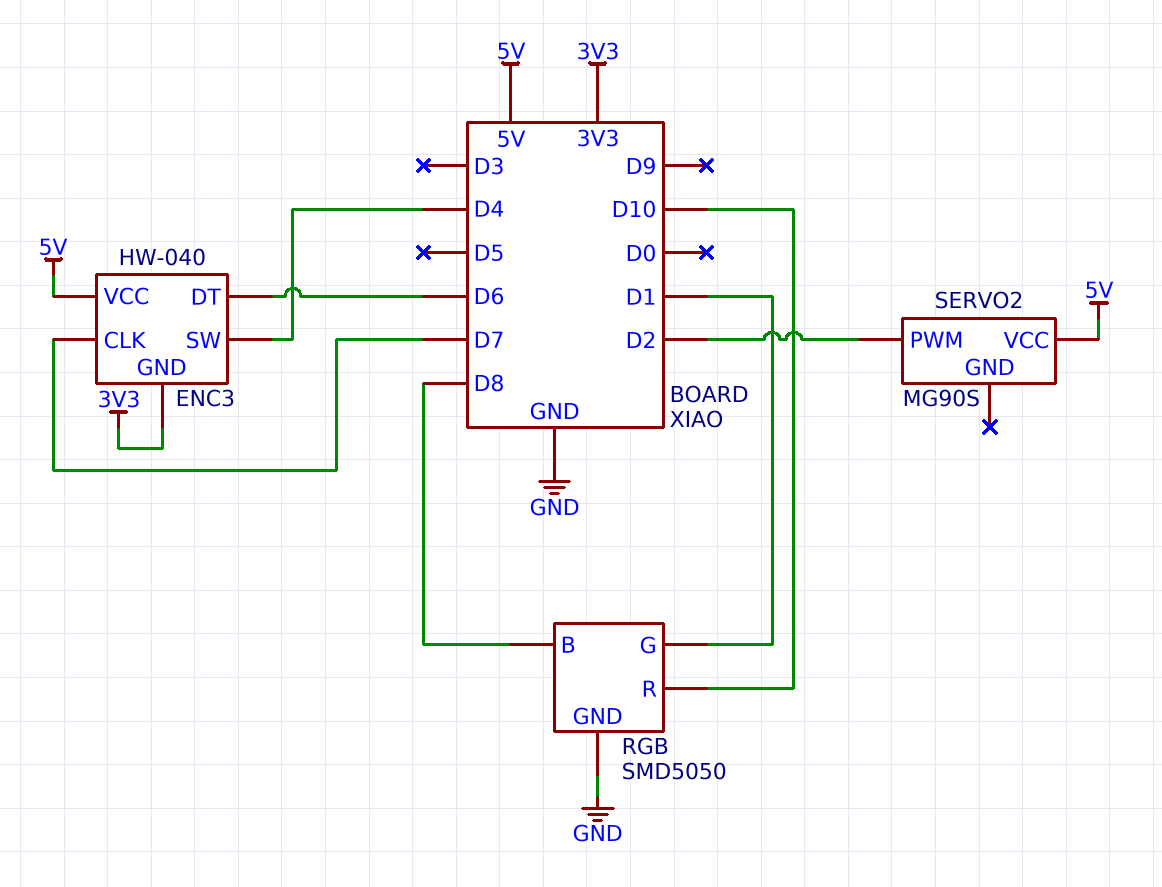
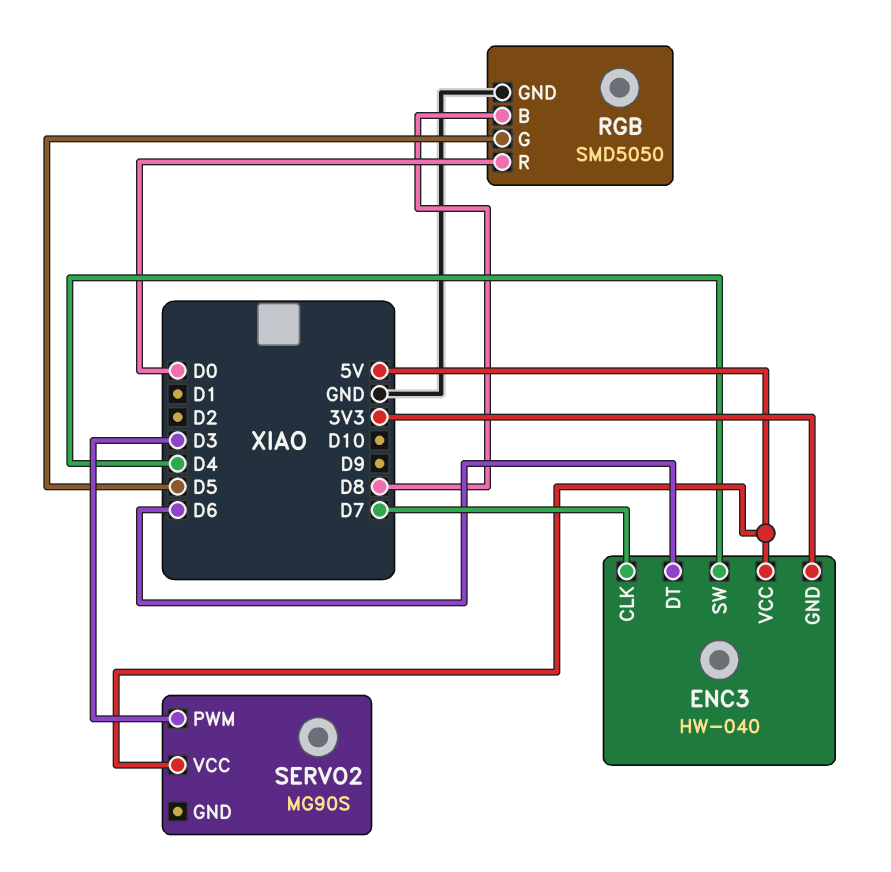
RGB pin G: D1 -> D5
RGB pin R: D10 -> D0
SERVO2 pin PWM: D2 -> D3

